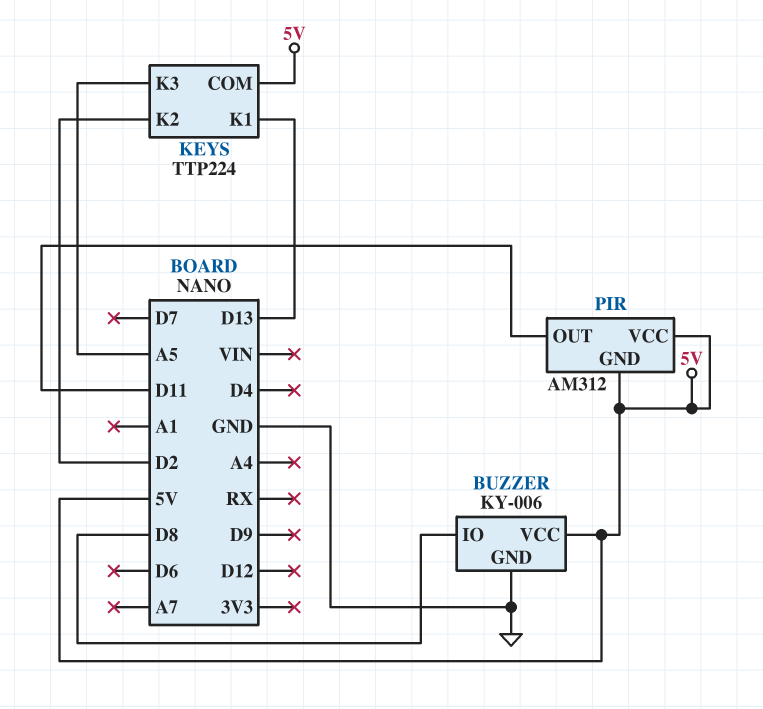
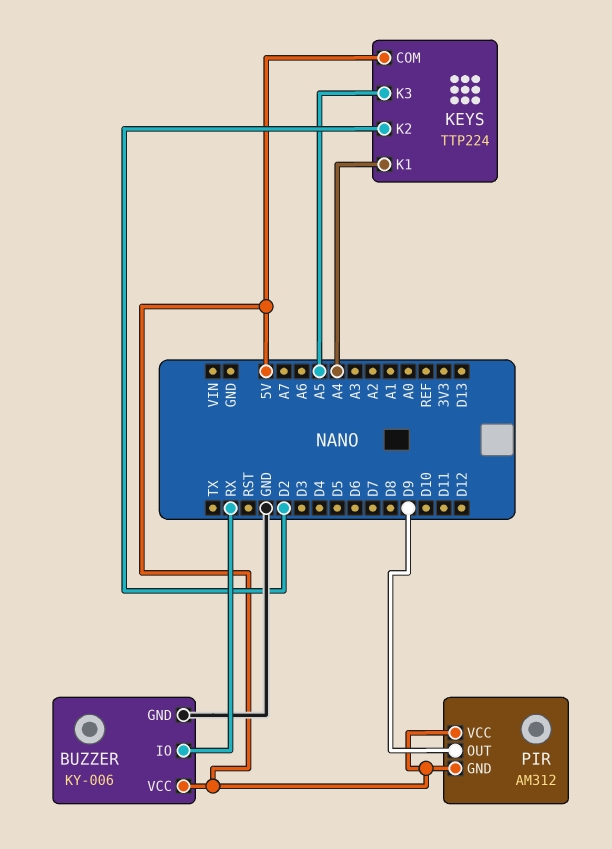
BUZZER pin IO: D8 -> RX
KEYS pin K1: D13 -> A4
PIR pin OUT: D11 -> D9

